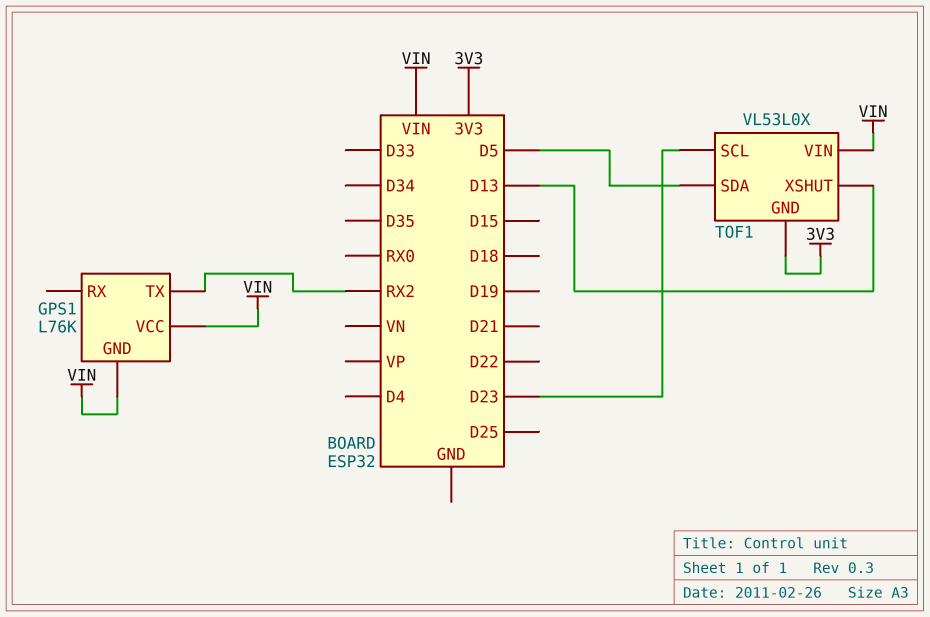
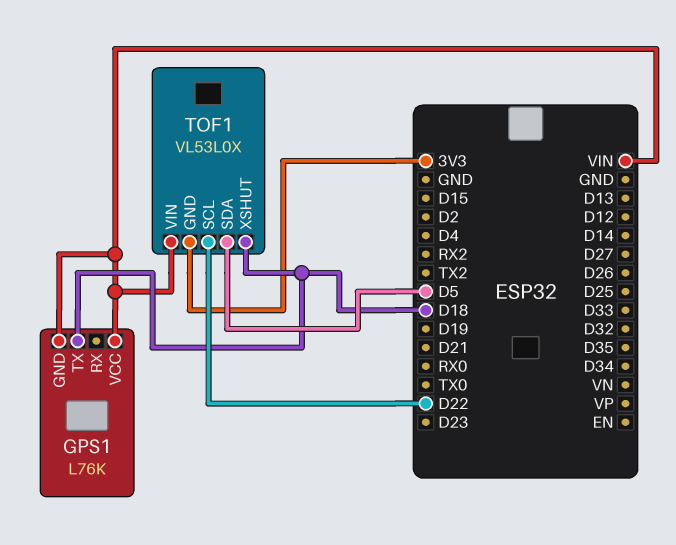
GPS1 pin TX: RX2 -> D18
TOF1 pin SCL: D23 -> D22
TOF1 pin XSHUT: D13 -> D18

